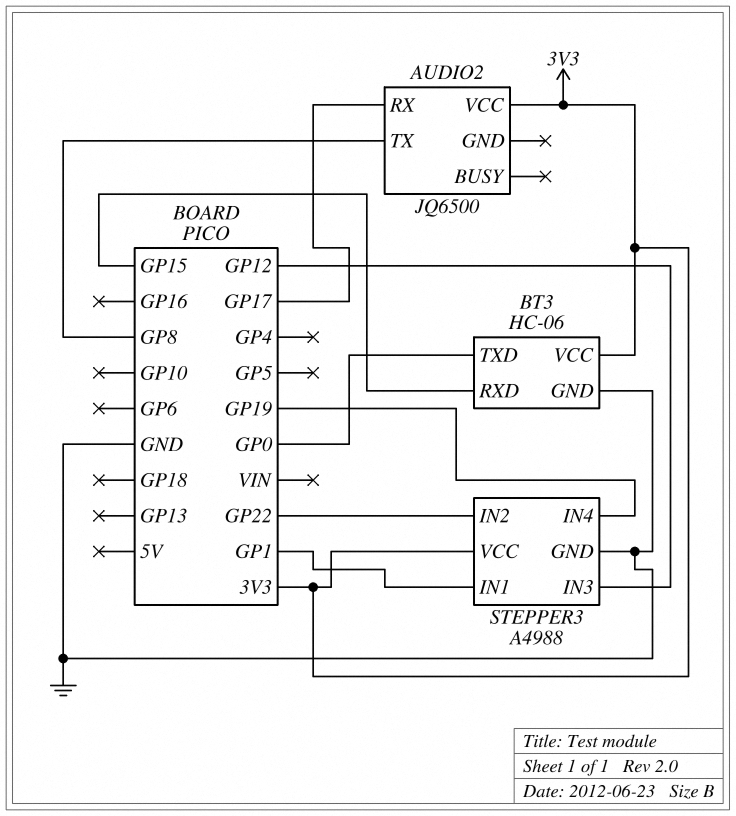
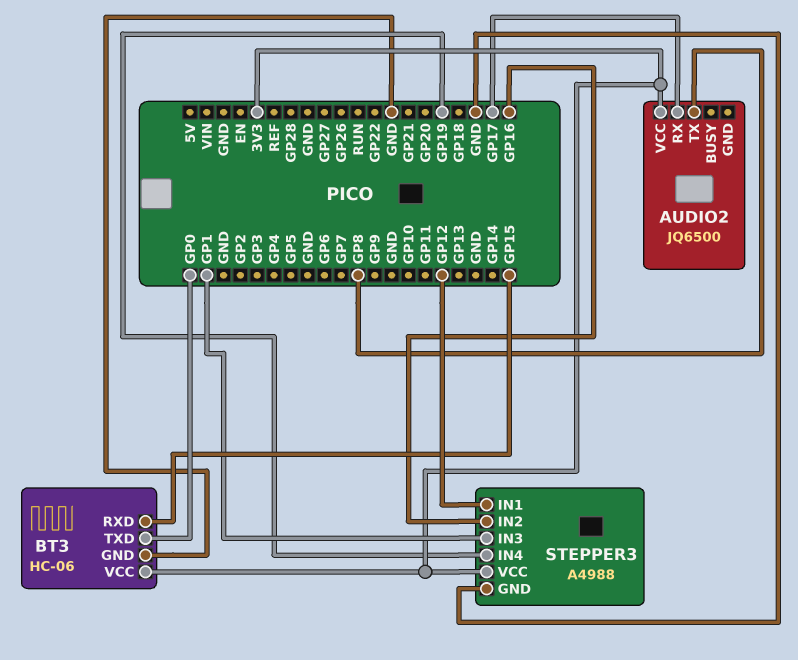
STEPPER3 pin IN1: GP1 -> GP12
STEPPER3 pin IN2: GP22 -> GP16
STEPPER3 pin IN3: GP12 -> GP1

